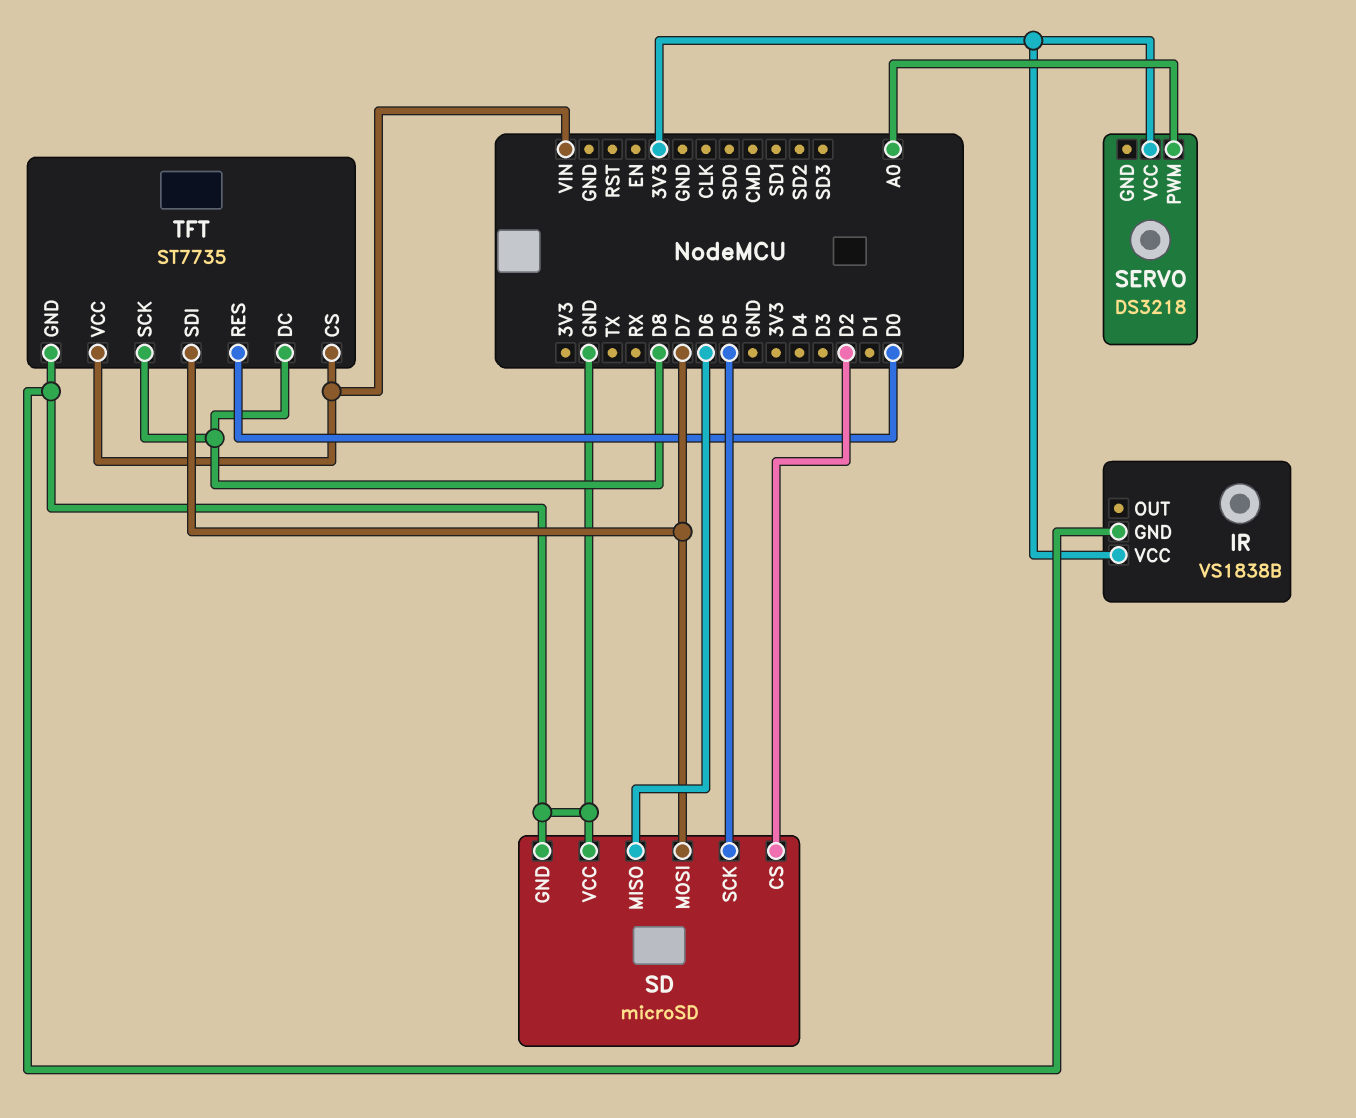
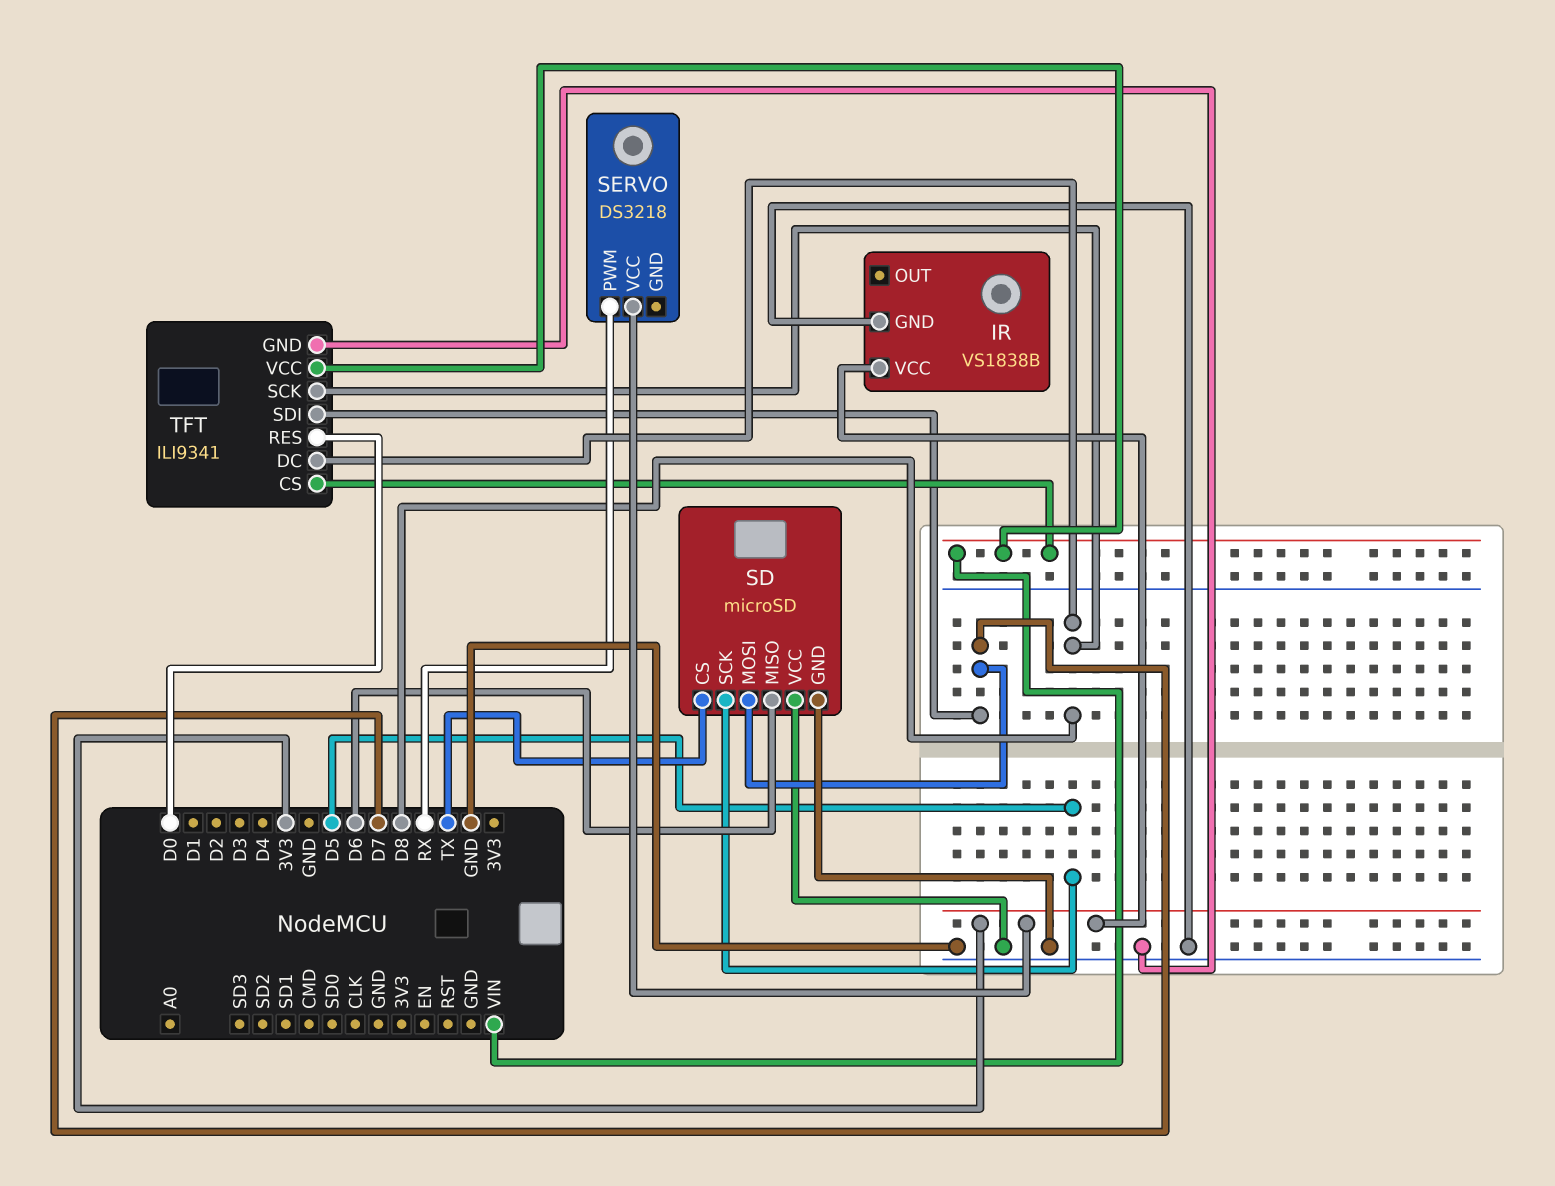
SD pin CS: D2 -> TX
SERVO pin PWM: A0 -> RX
TFT: ST7735 -> ILI9341

